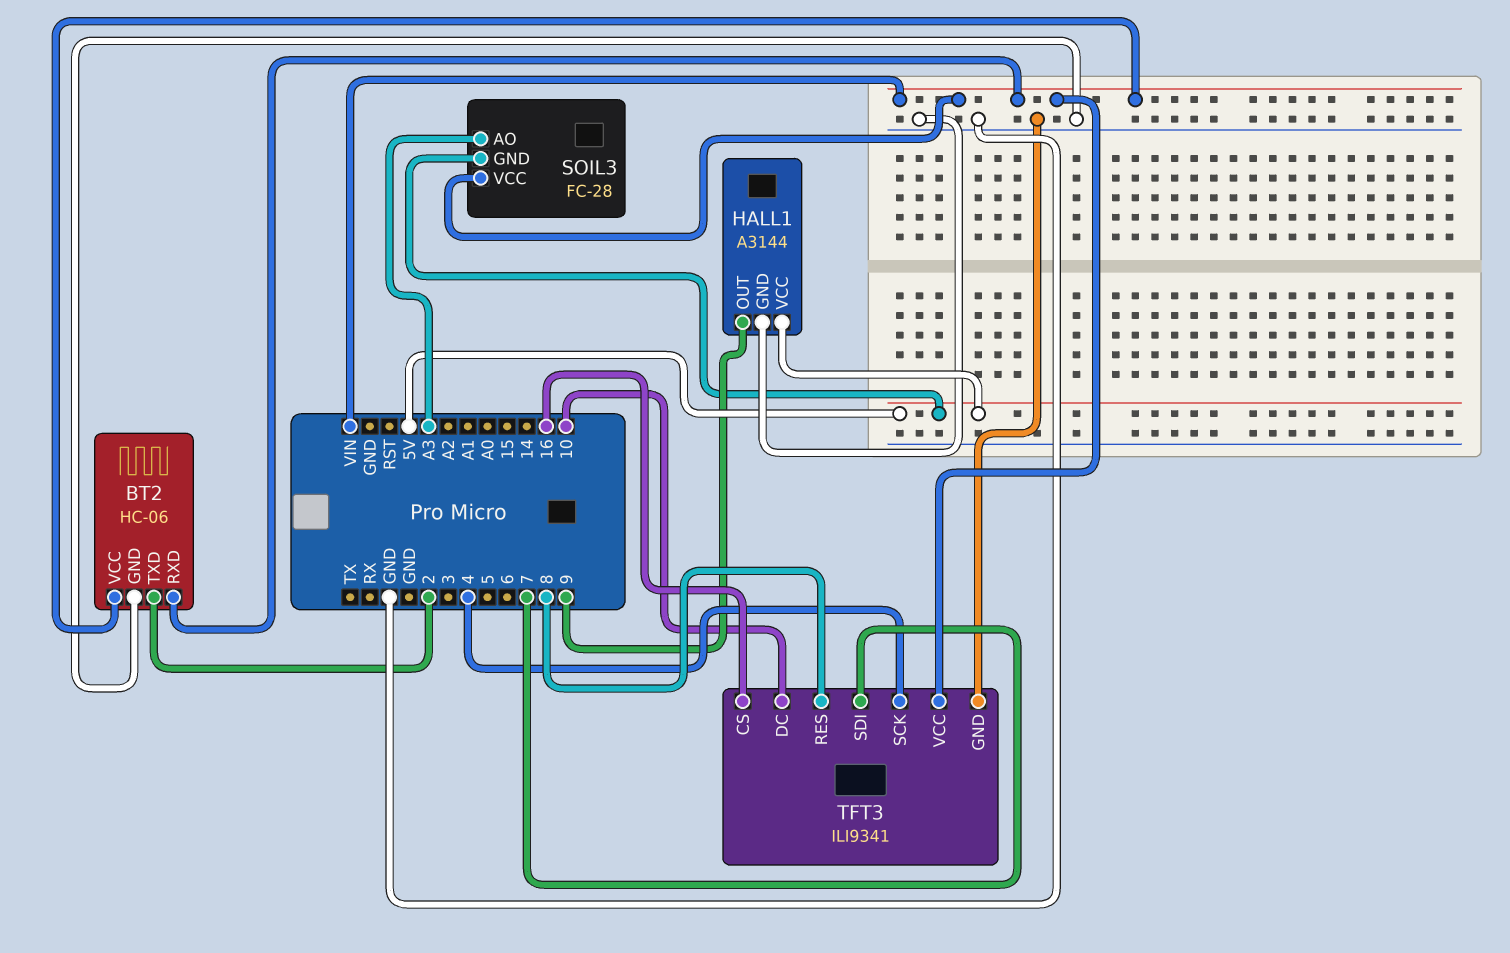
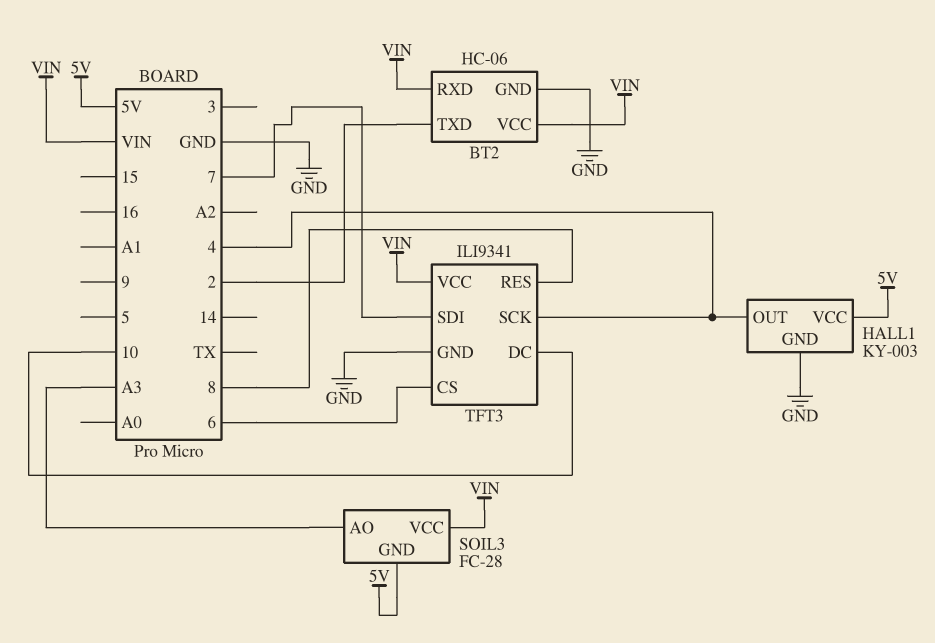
HALL1: A3144 -> KY-003
HALL1 pin OUT: 9 -> 4
TFT3 pin CS: 16 -> 6

